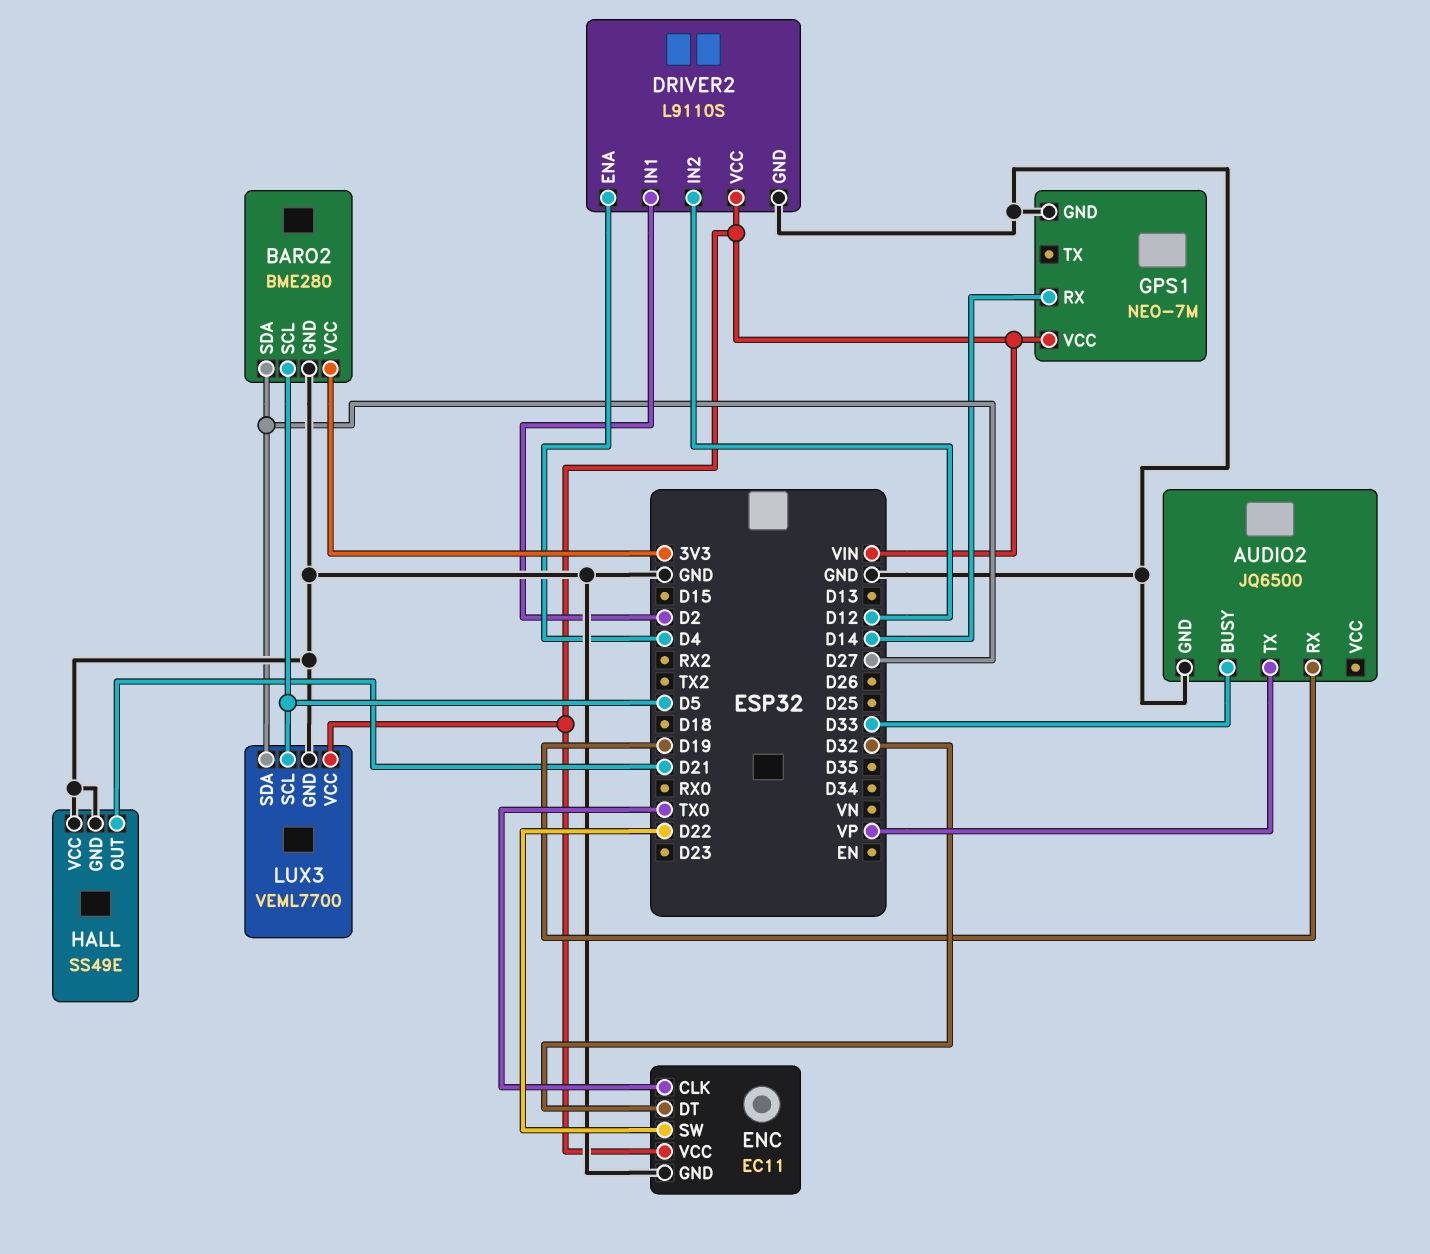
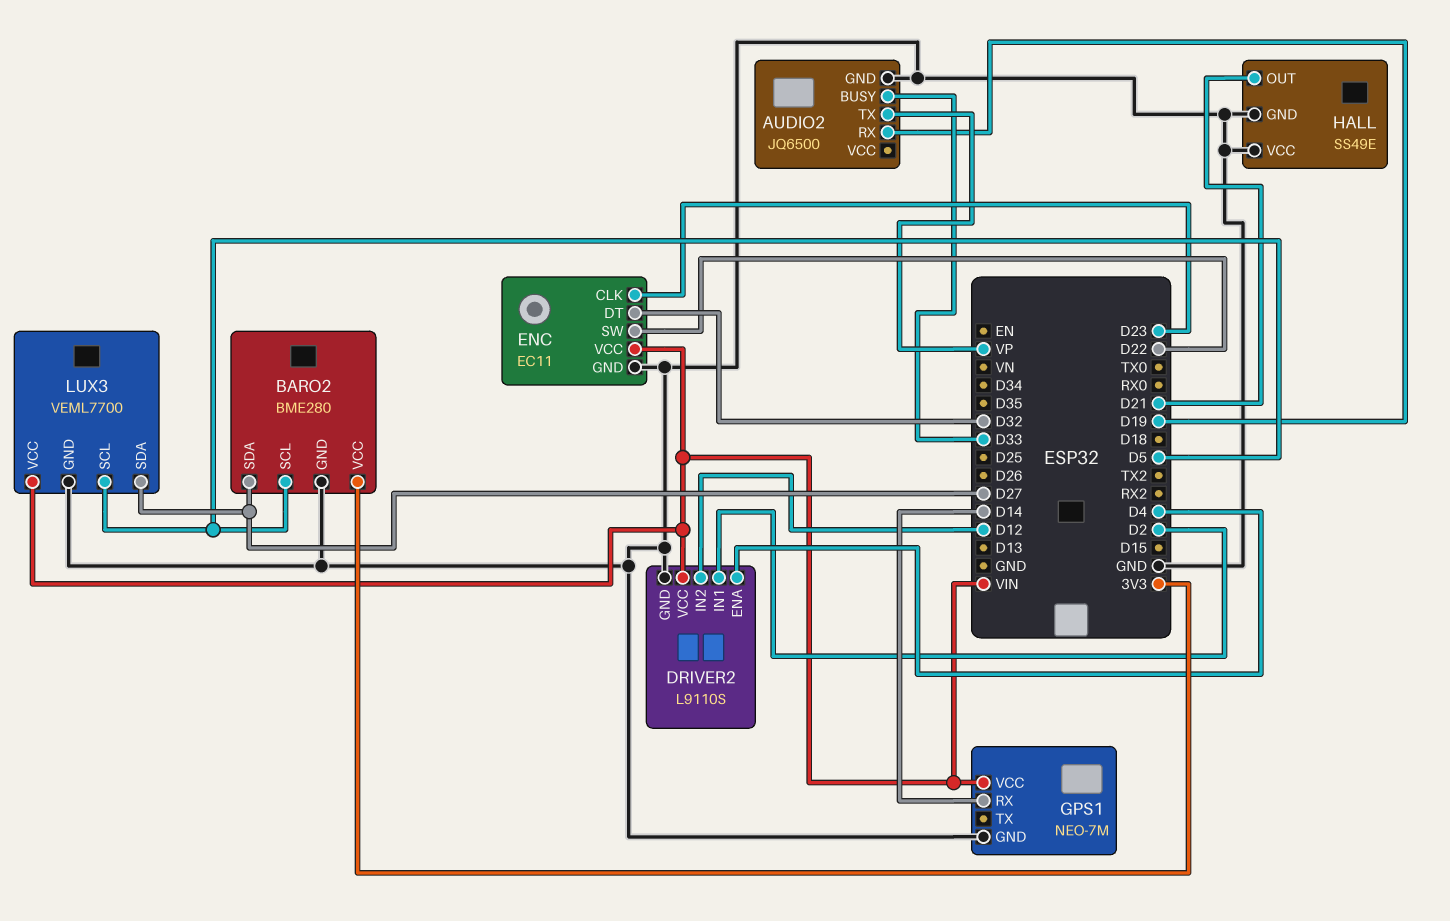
ENC pin CLK: TX0 -> D23

